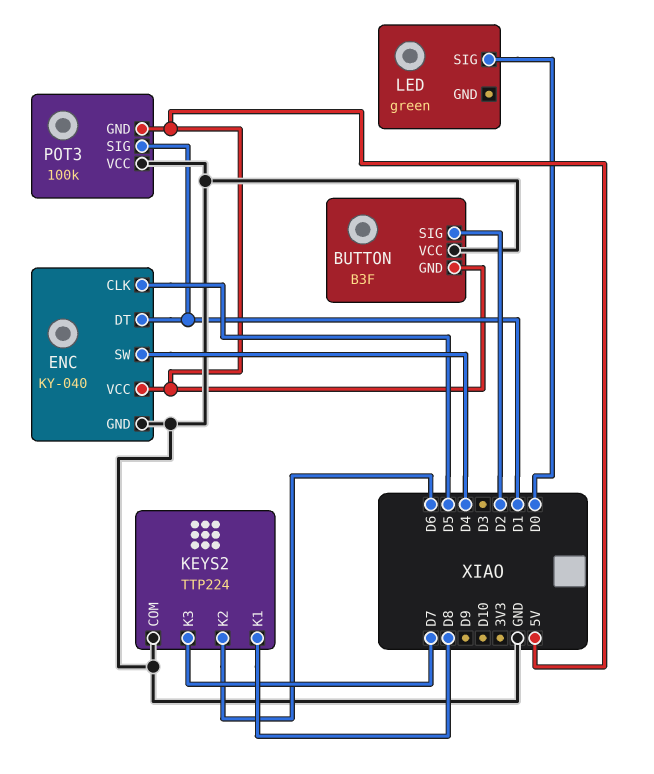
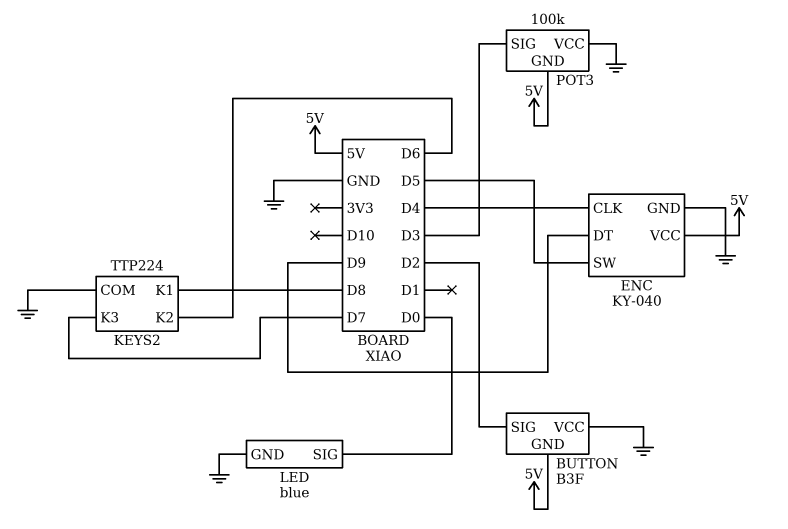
ENC pin CLK: D5 -> D4
ENC pin DT: D1 -> D9
ENC pin SW: D4 -> D5
LED: green -> blue
LED pin GND: none -> GND
POT3 pin SIG: D1 -> D3

